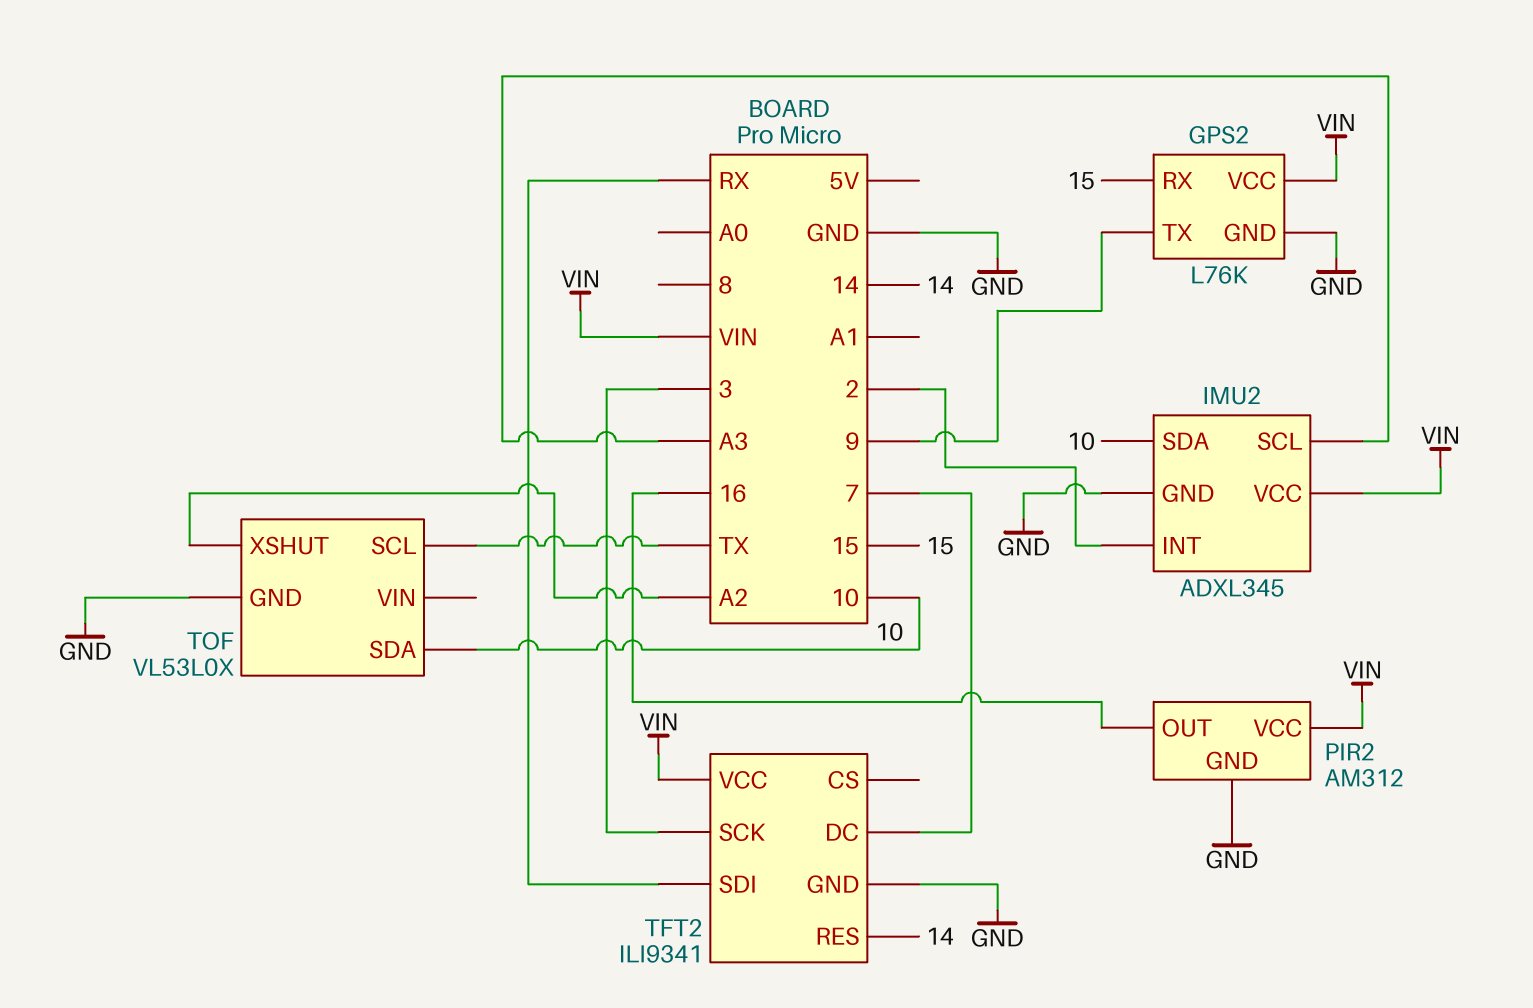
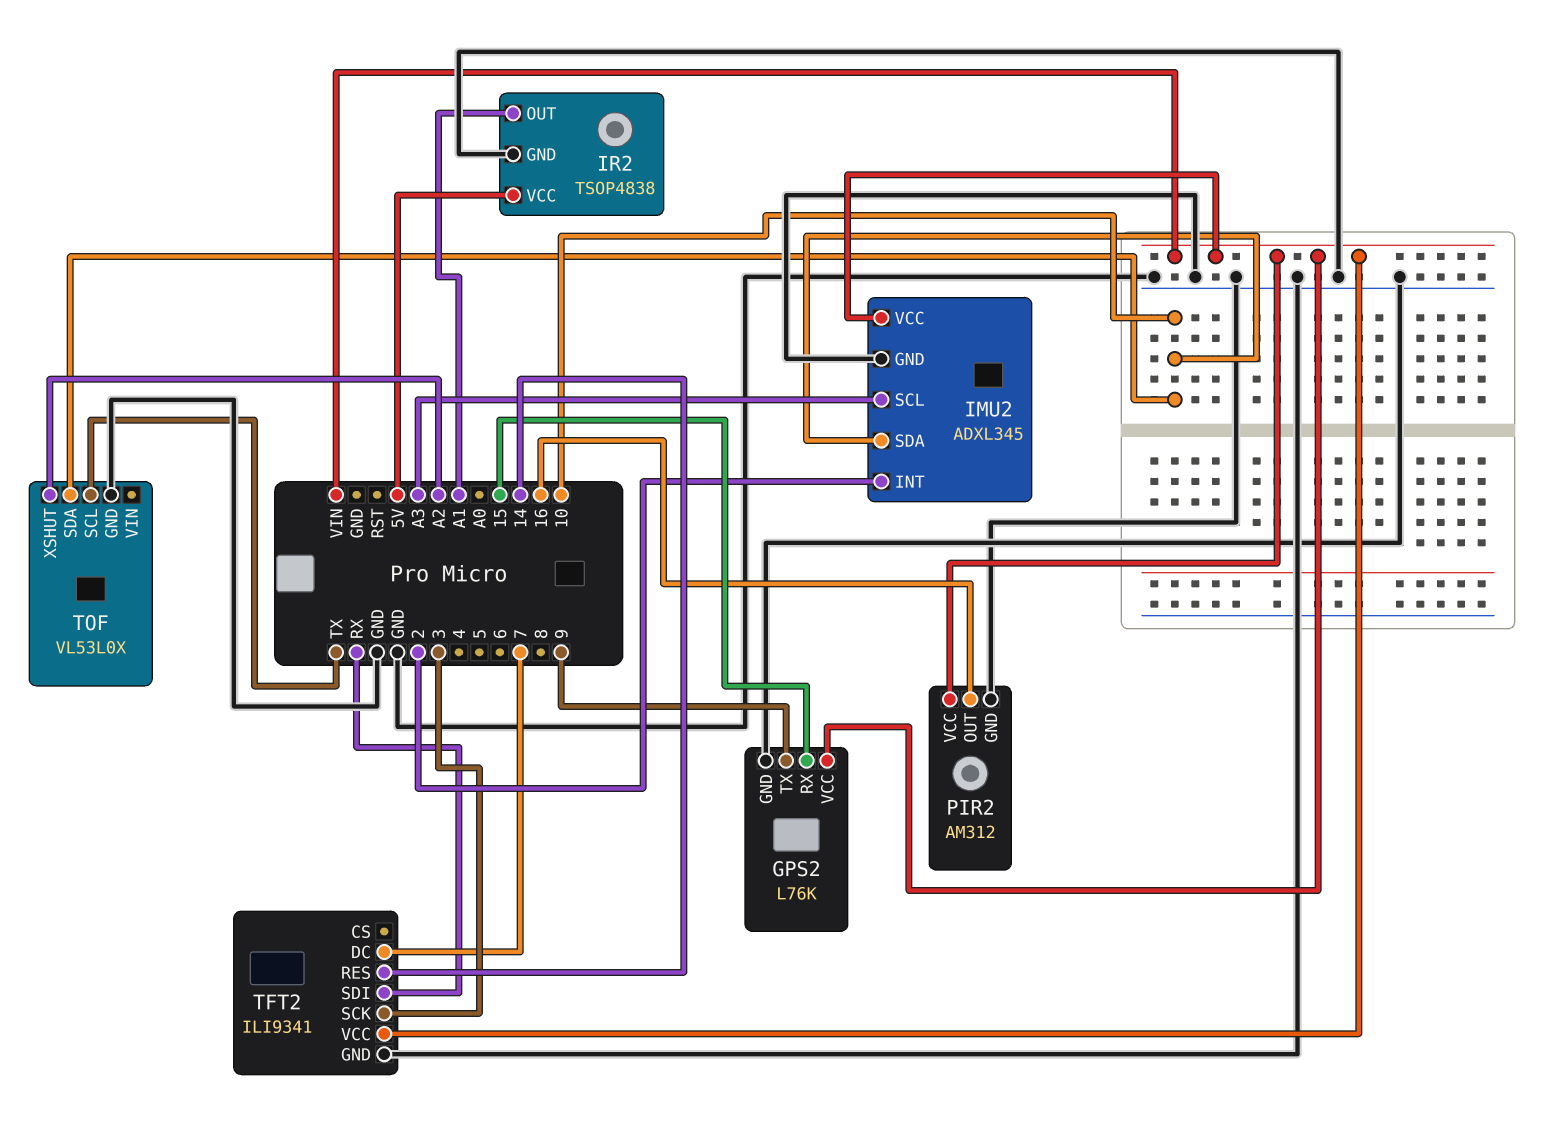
IR2: none -> TSOP4838
IR2 pin GND: none -> GND
IR2 pin OUT: none -> A1
IR2 pin VCC: none -> 5V

